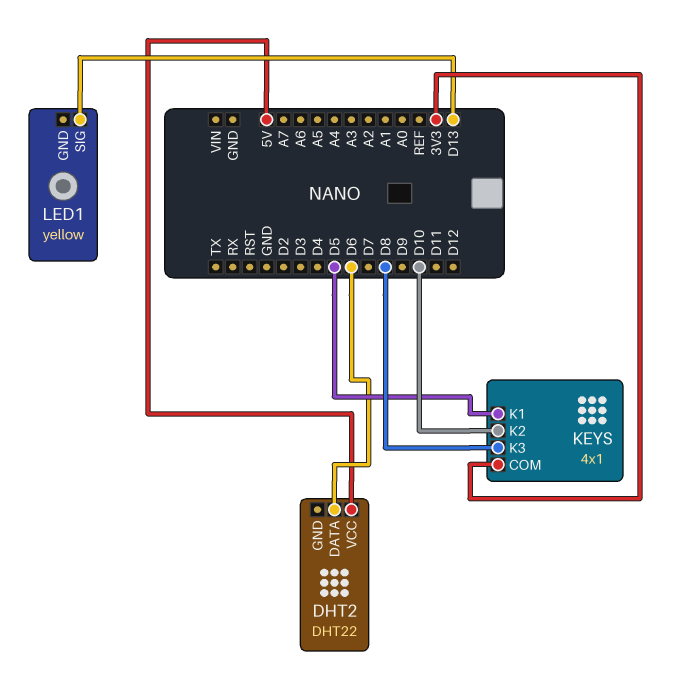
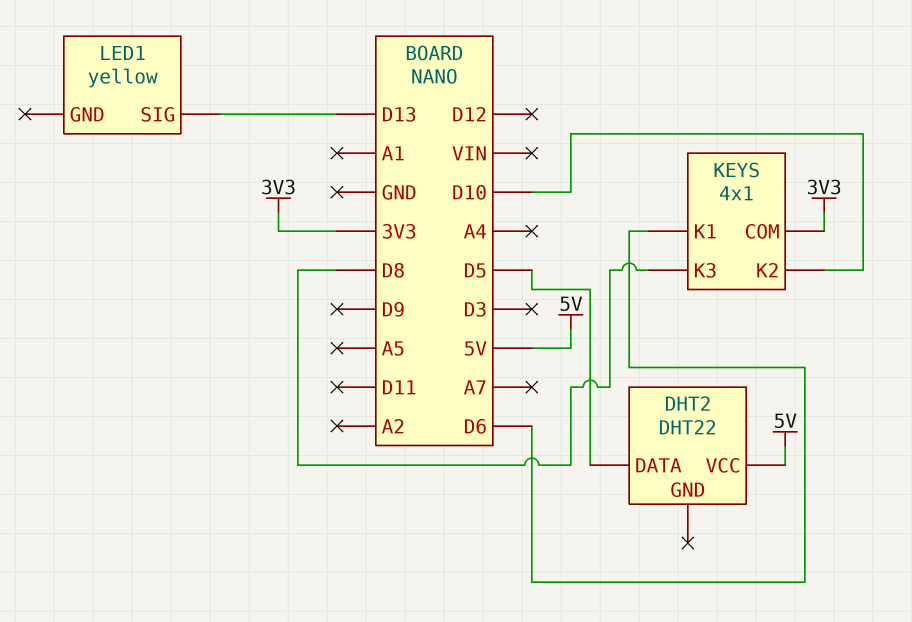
DHT2 pin DATA: D6 -> D5
KEYS pin K1: D5 -> D6

